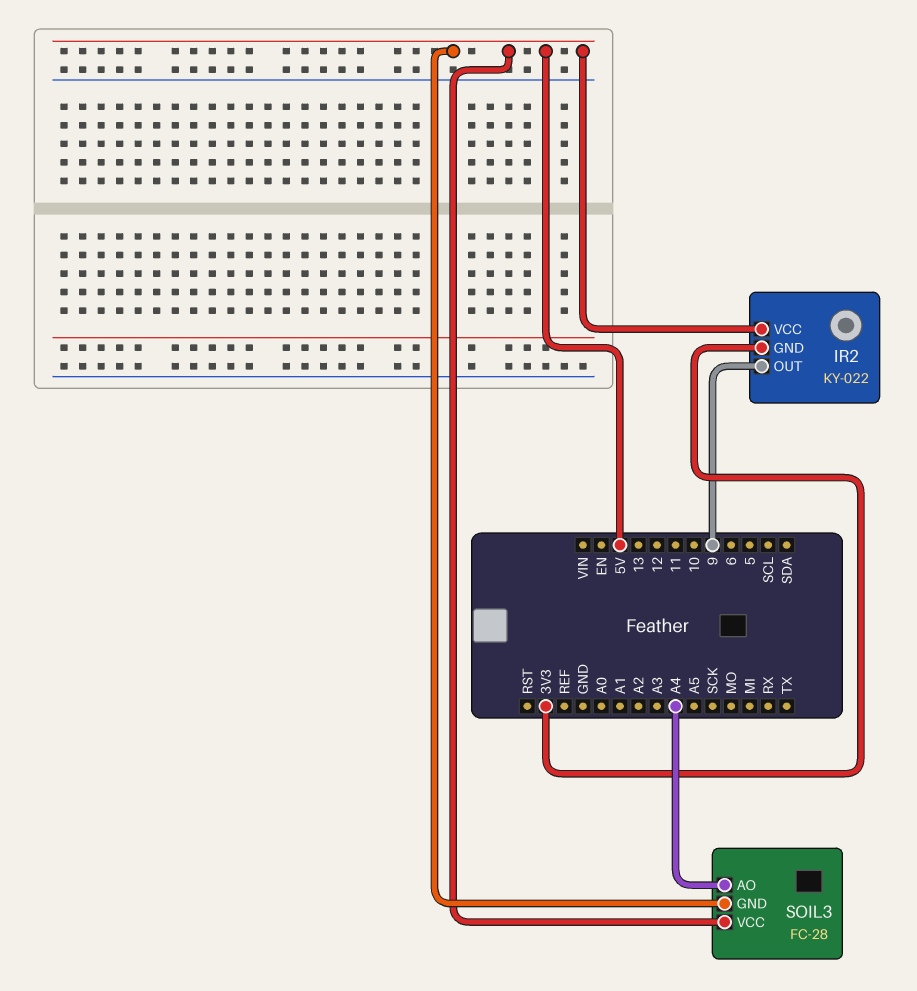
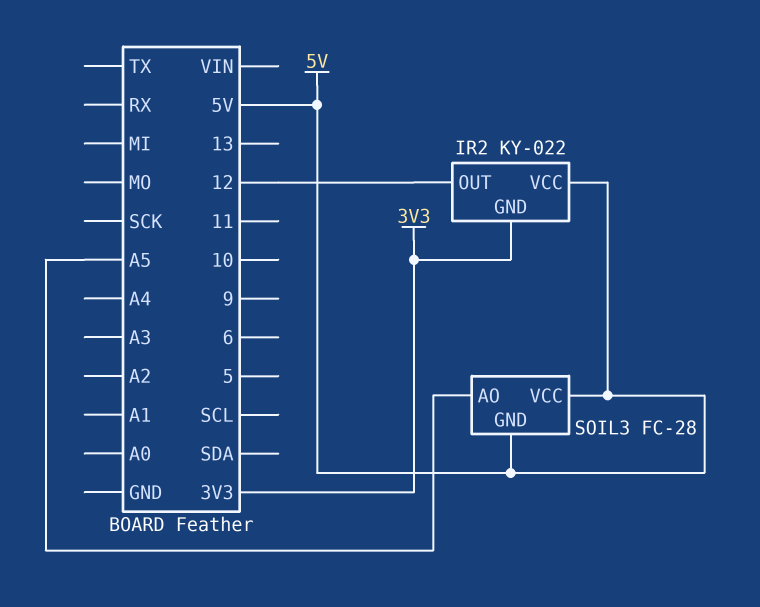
IR2 pin OUT: 9 -> 12
SOIL3 pin AO: A4 -> A5

